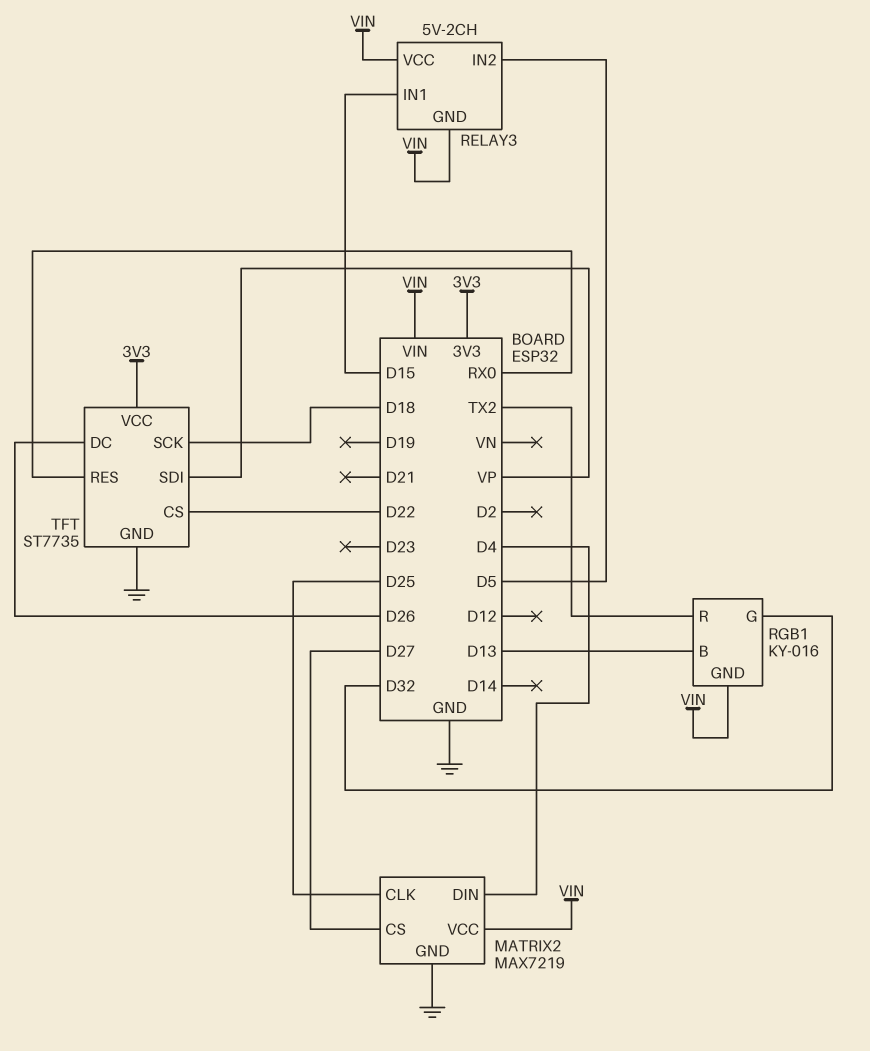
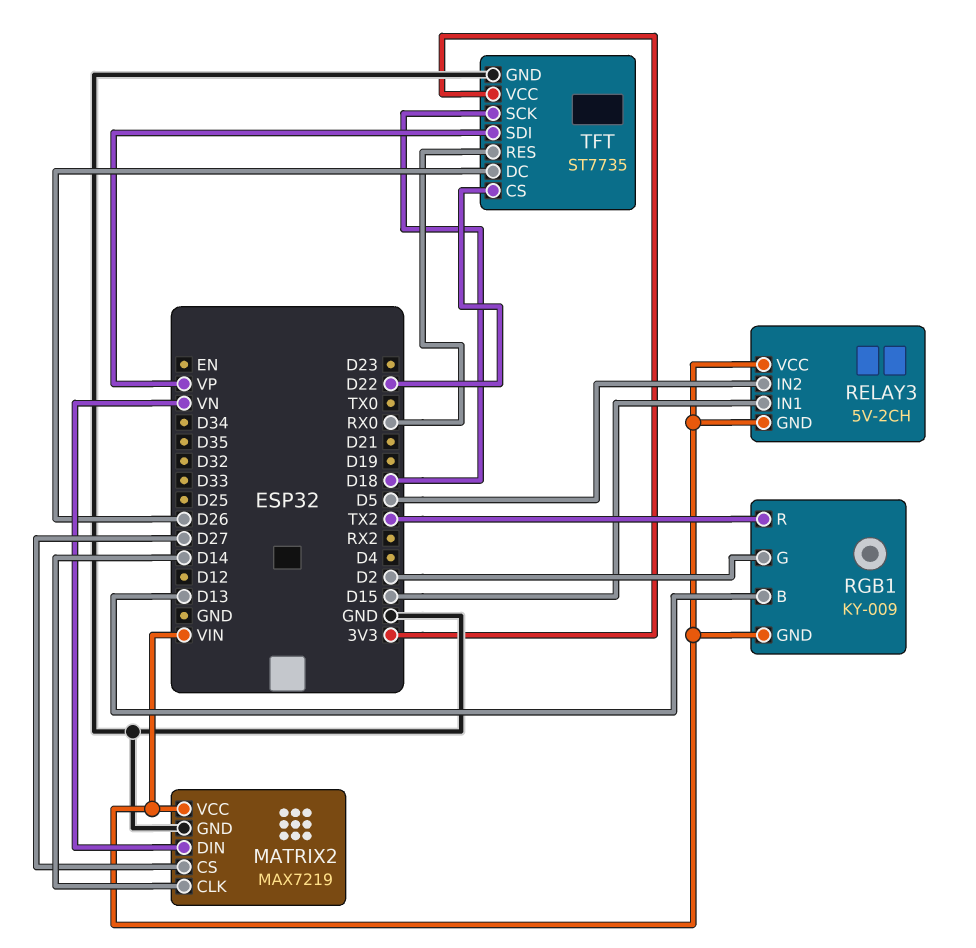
MATRIX2 pin CLK: D25 -> D14
MATRIX2 pin DIN: D4 -> VN
RGB1: KY-016 -> KY-009
RGB1 pin G: D32 -> D2

